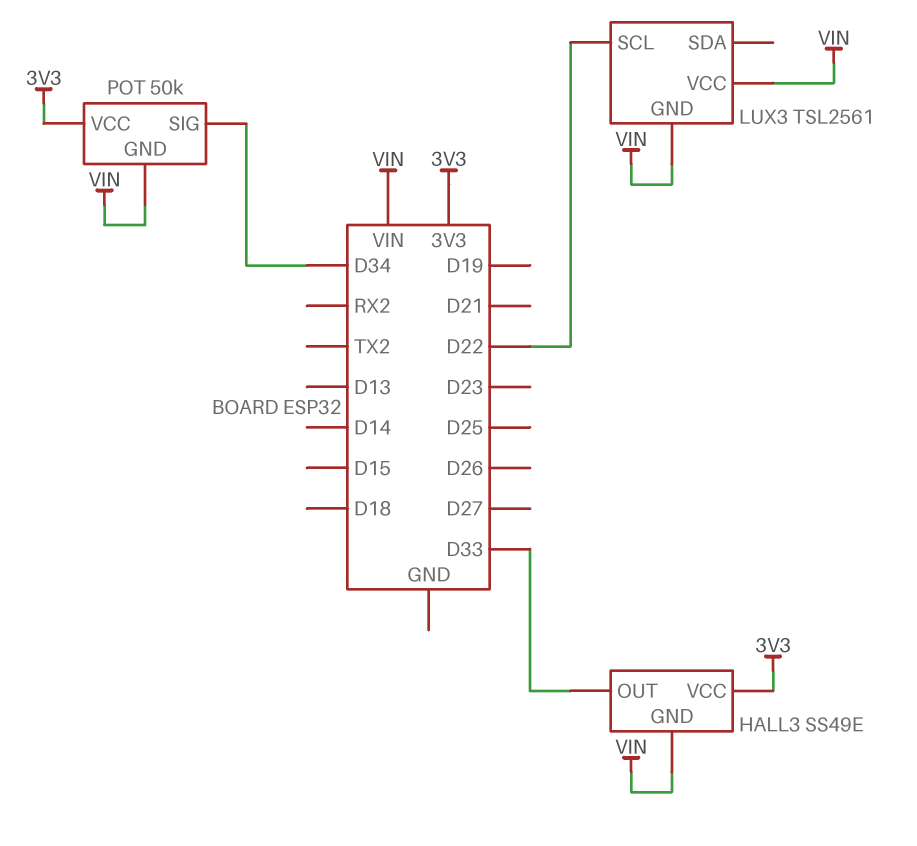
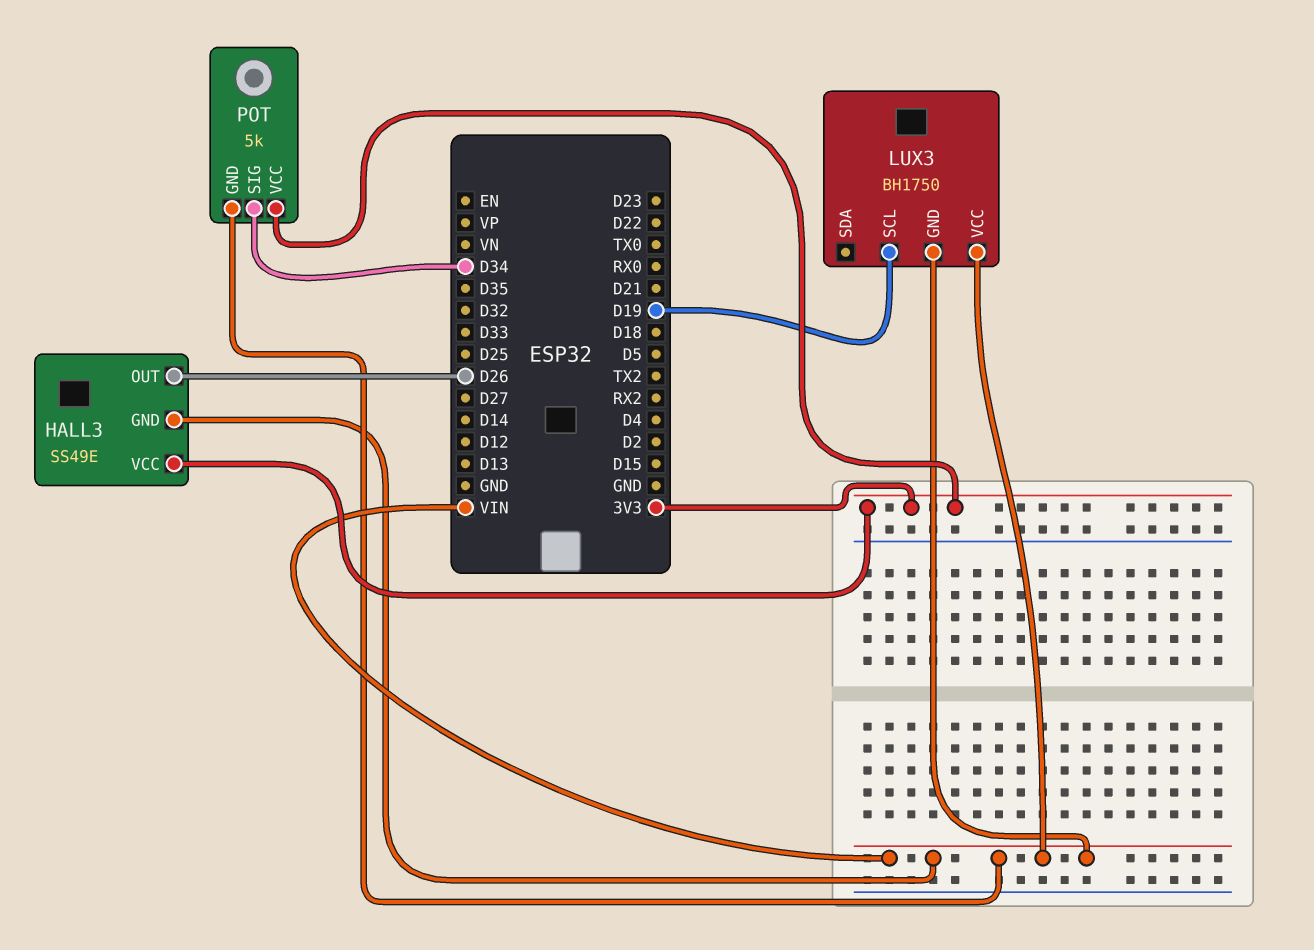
HALL3 pin OUT: D33 -> D26
LUX3: TSL2561 -> BH1750
LUX3 pin SCL: D22 -> D19
POT: 50k -> 5k

